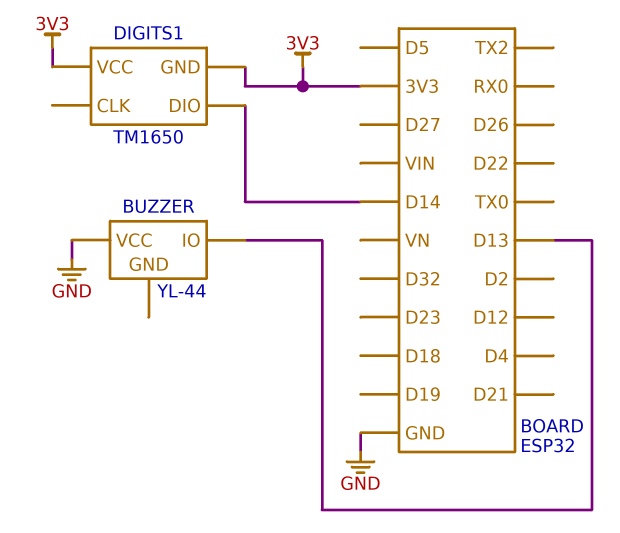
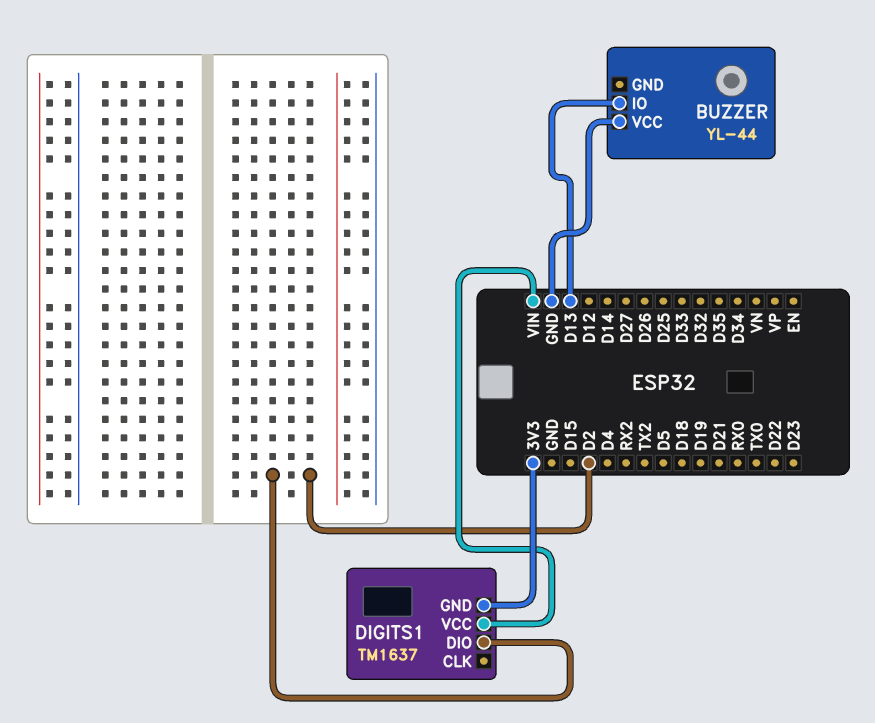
DIGITS1: TM1650 -> TM1637
DIGITS1 pin DIO: D14 -> D2
DIGITS1 pin VCC: 3V3 -> VIN

